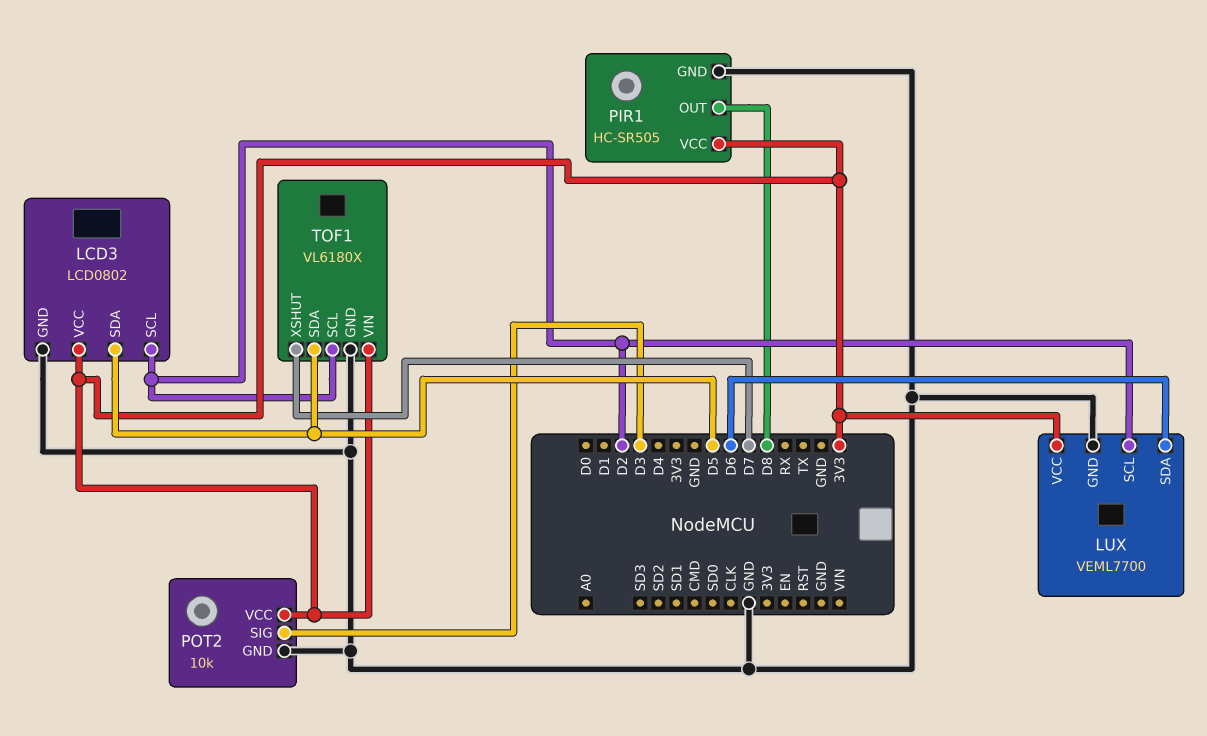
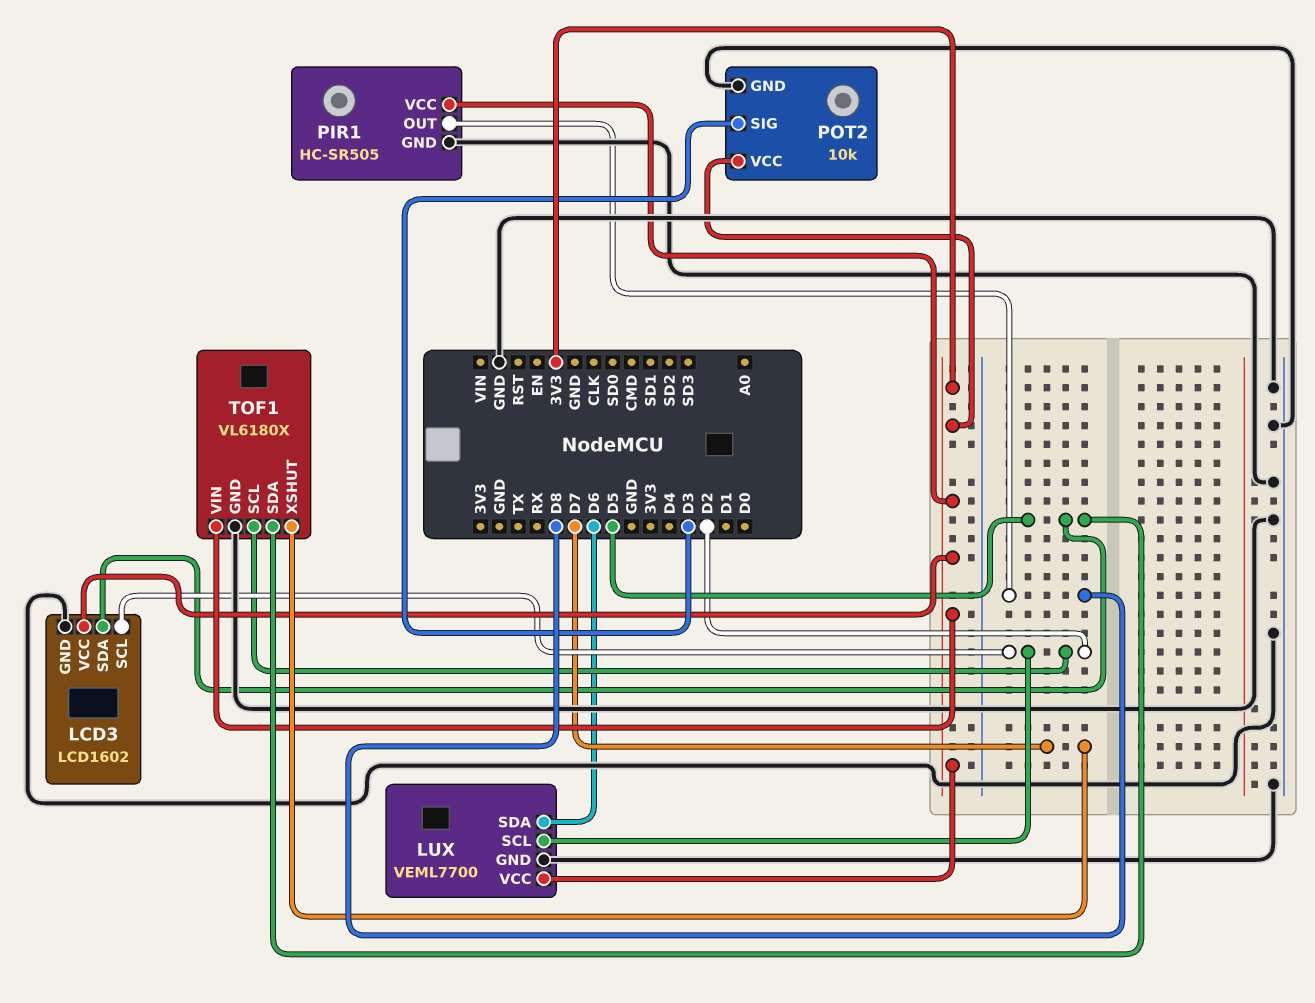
LCD3: LCD0802 -> LCD1602

